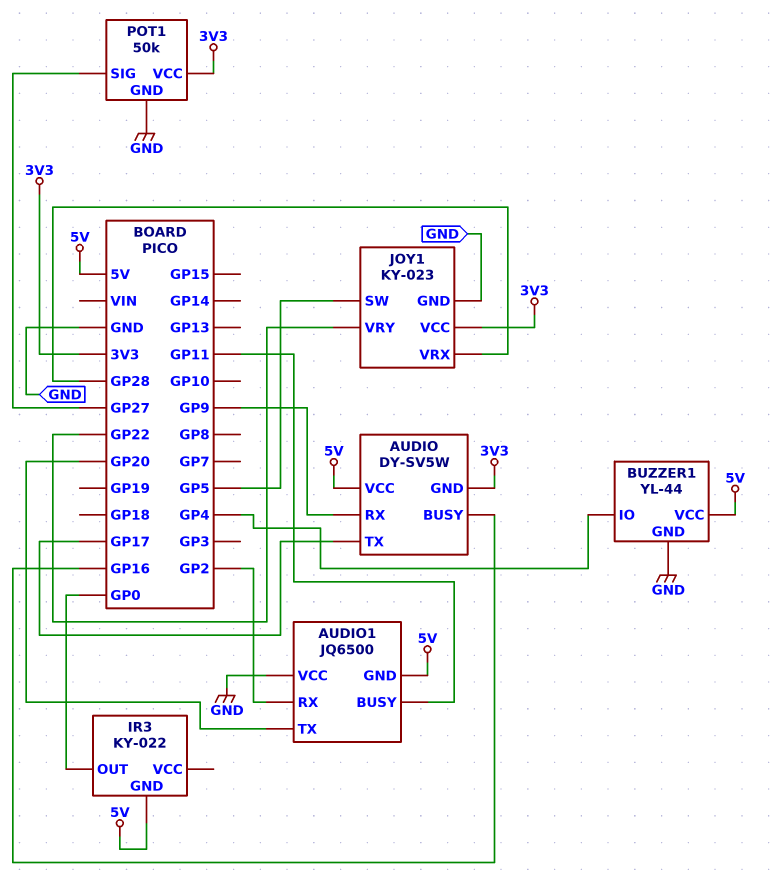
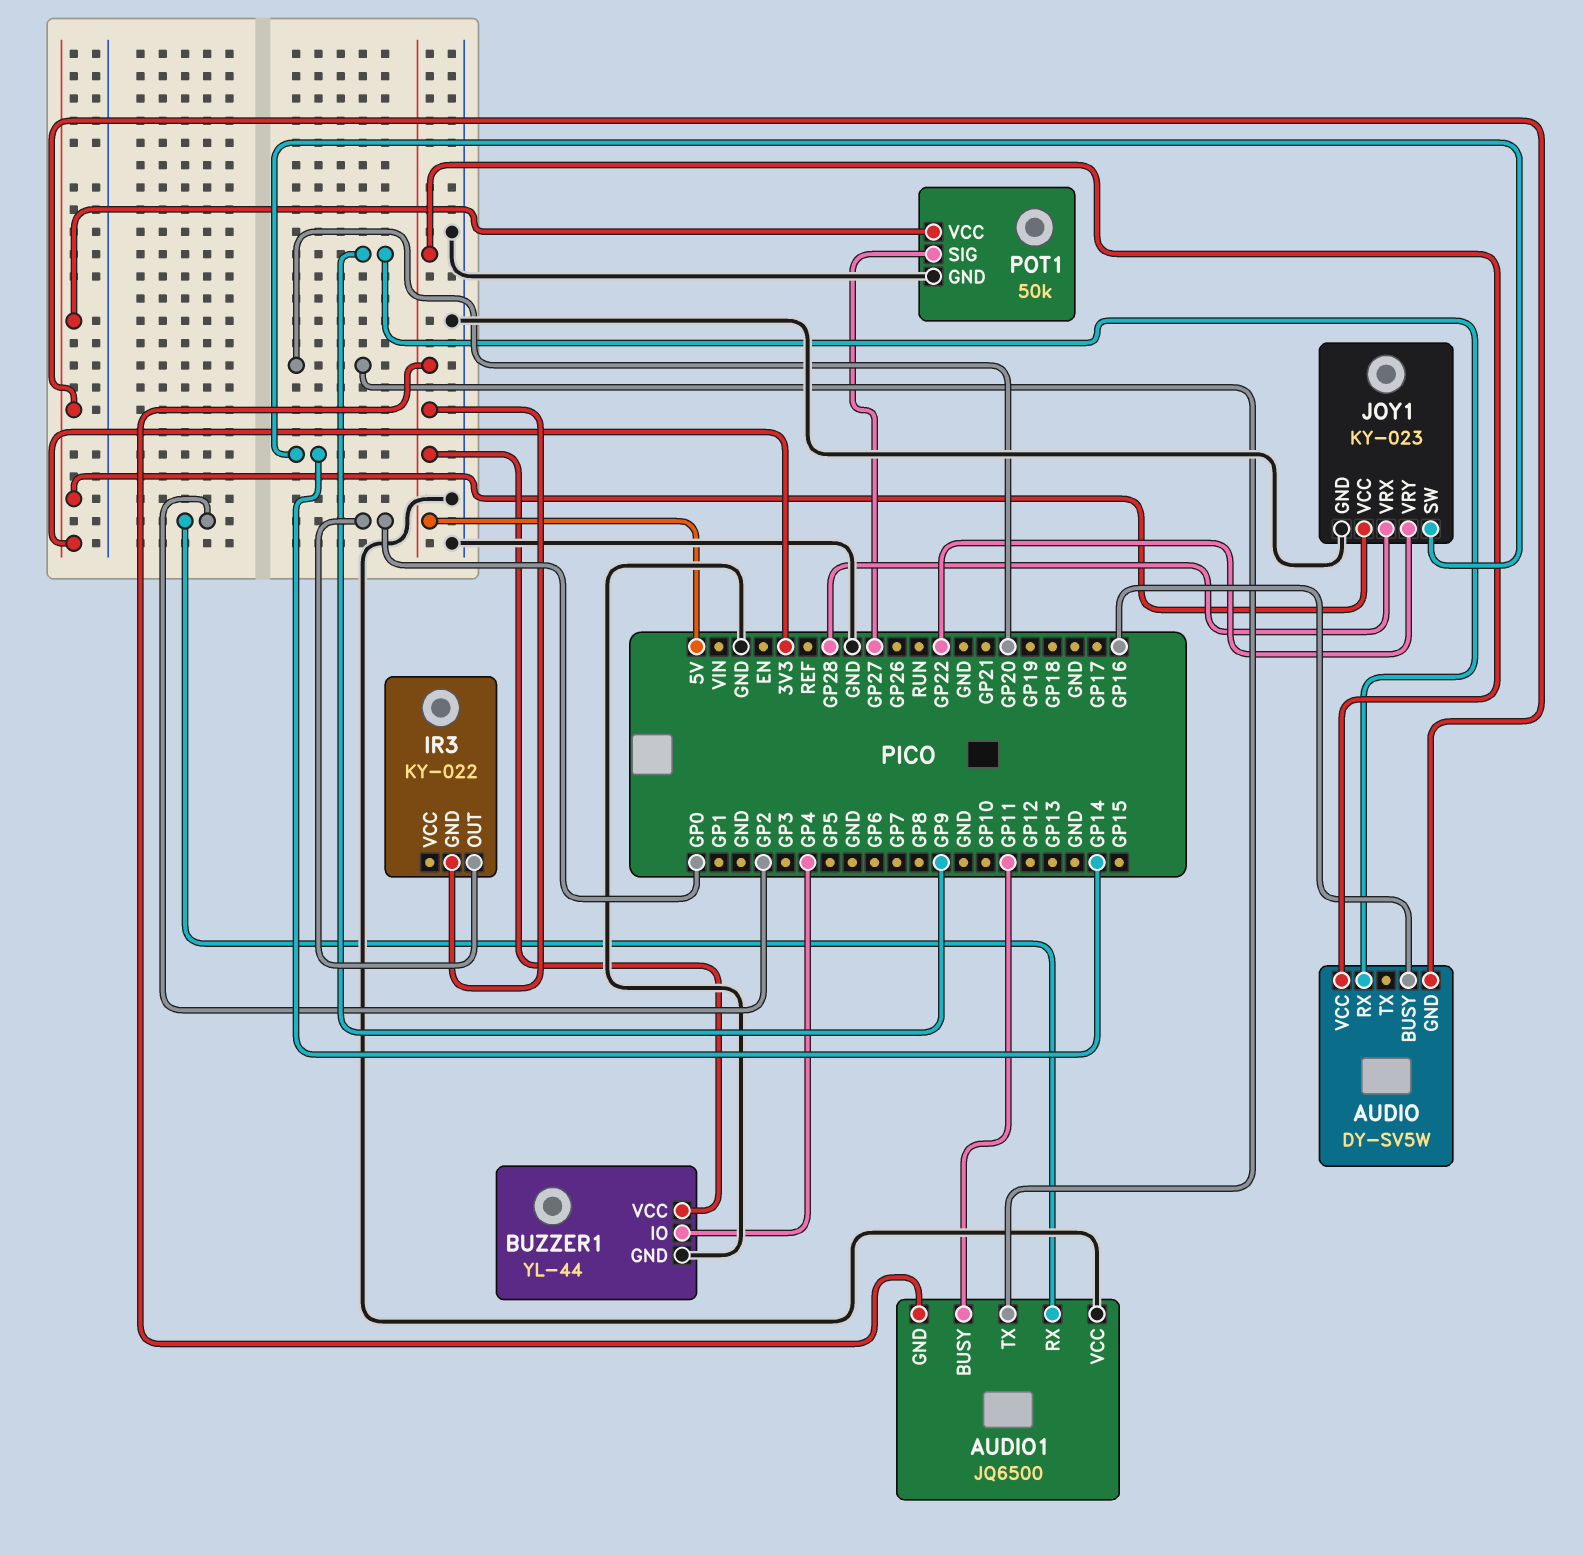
AUDIO pin TX: GP17 -> none
JOY1 pin SW: GP5 -> GP14

